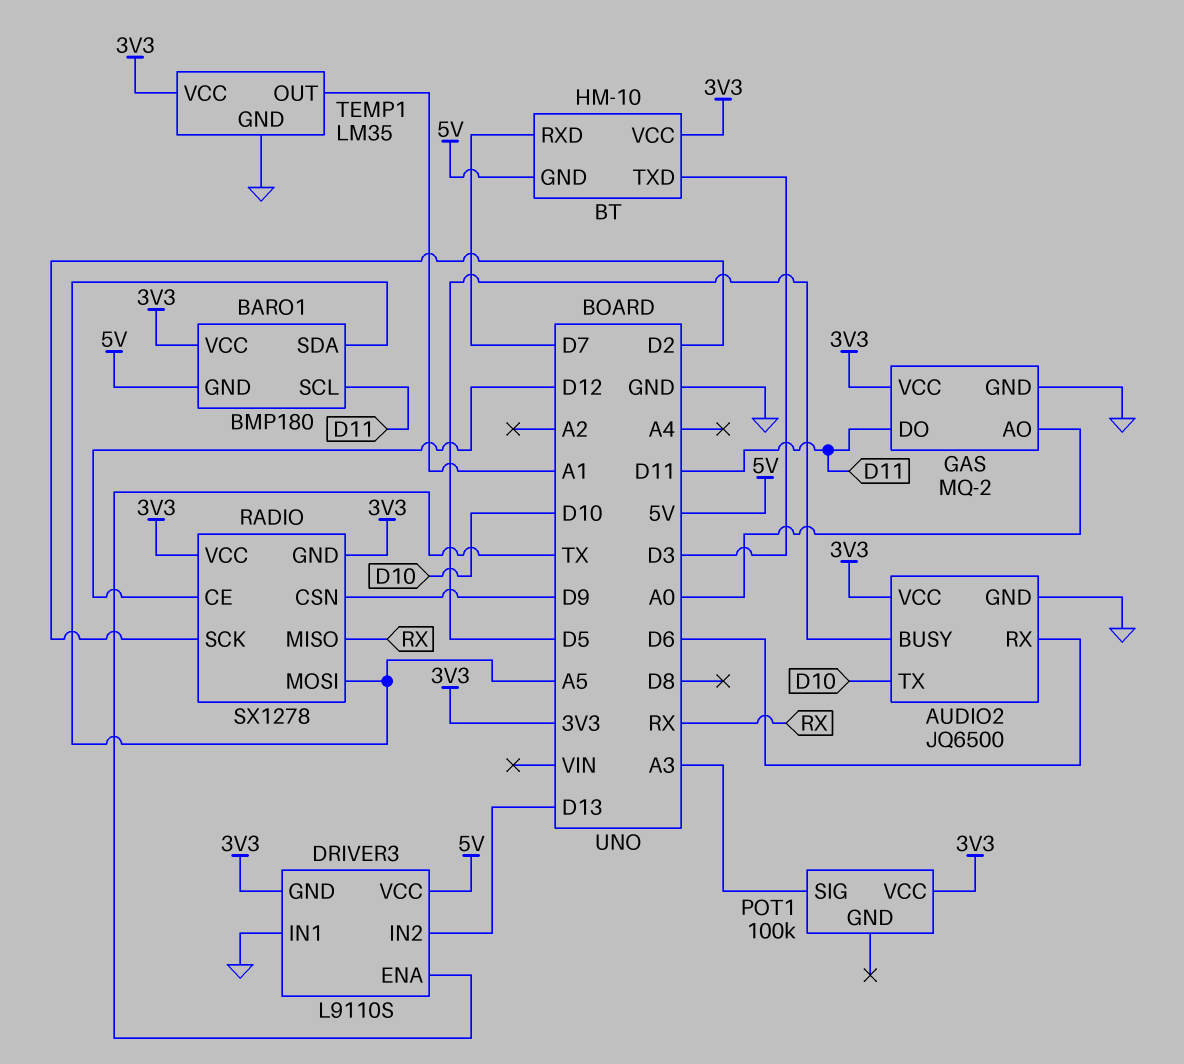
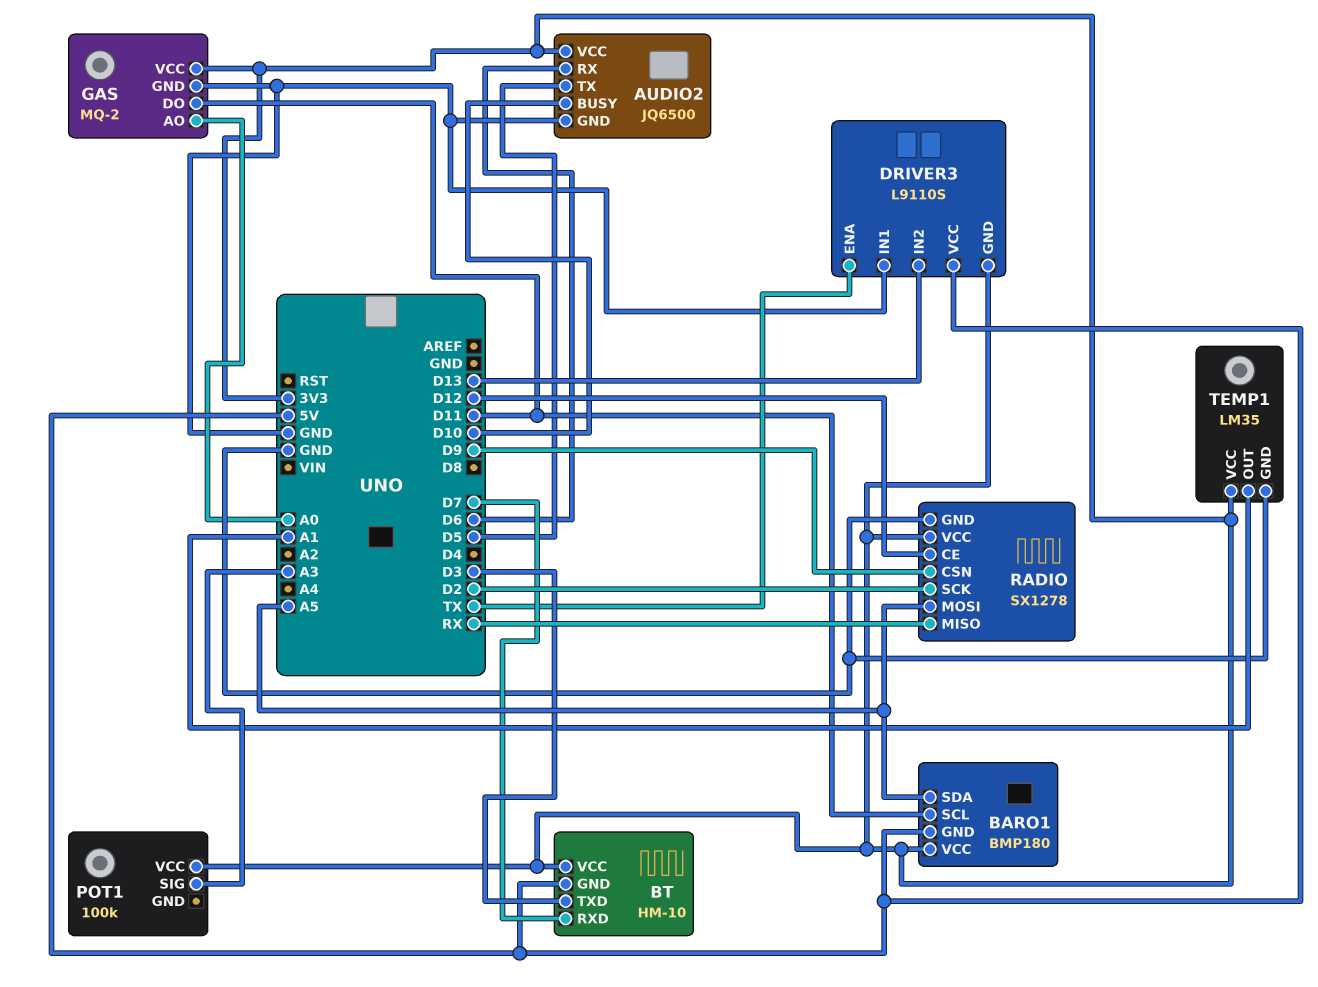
AUDIO2 pin BUSY: D5 -> D10
AUDIO2 pin TX: D10 -> D5
RADIO pin GND: 3V3 -> GND

